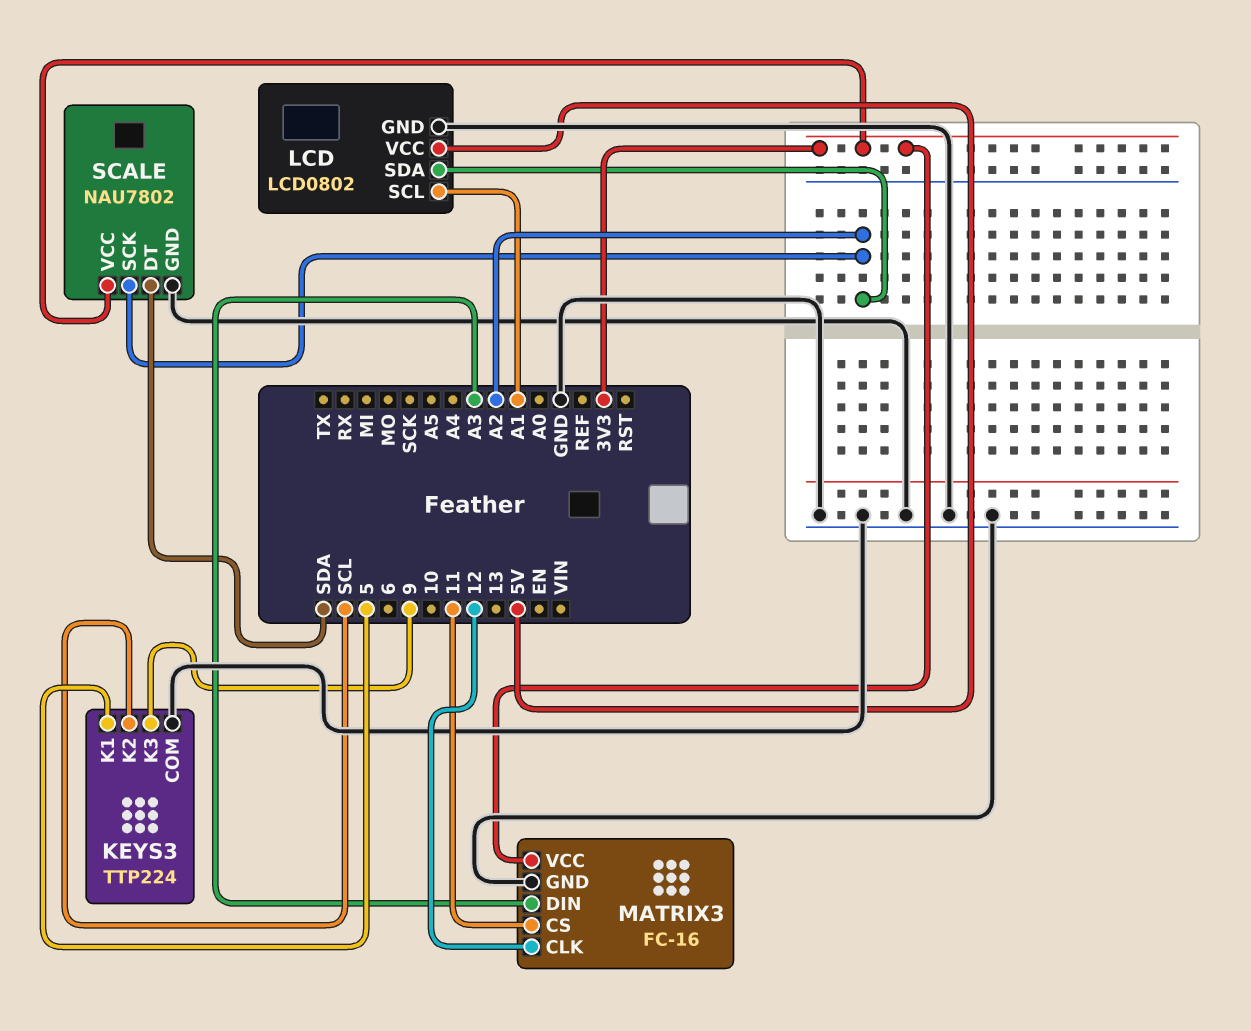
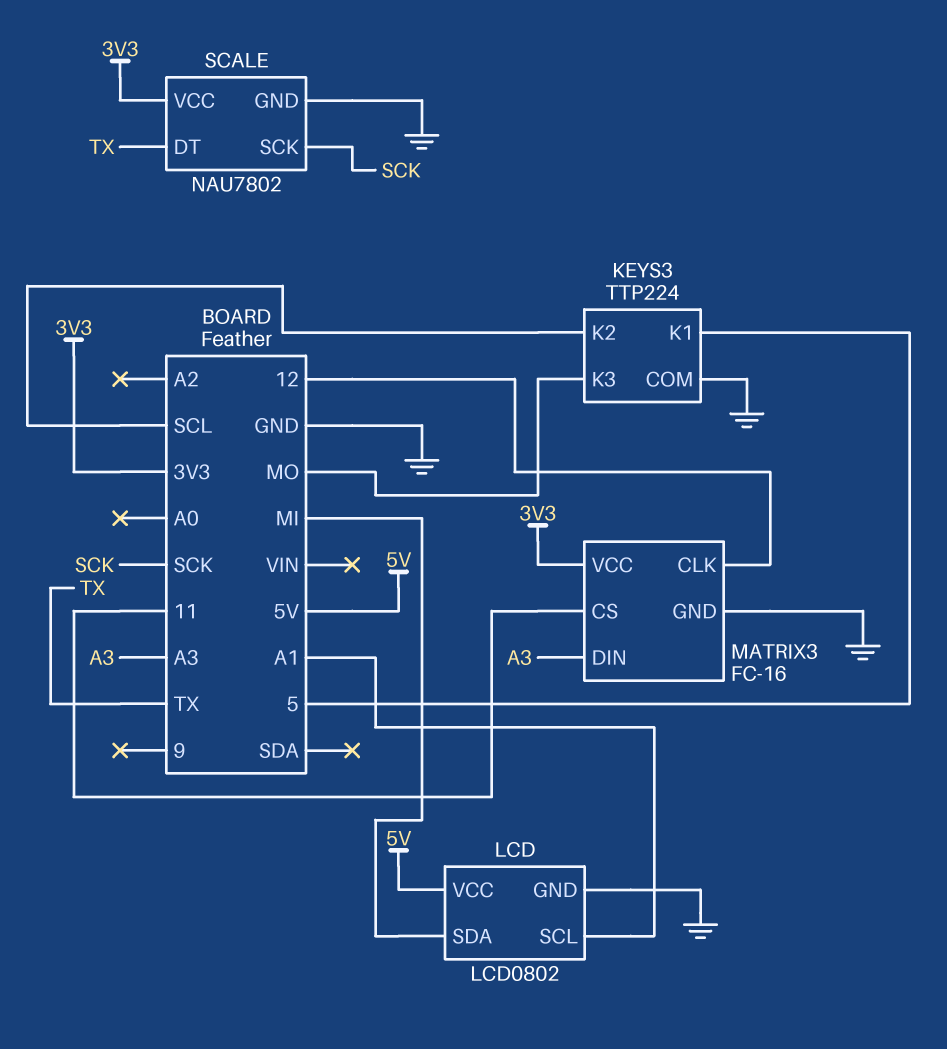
KEYS3 pin K3: 9 -> MO
LCD pin SDA: A2 -> MI
SCALE pin DT: SDA -> TX
SCALE pin SCK: A2 -> SCK

